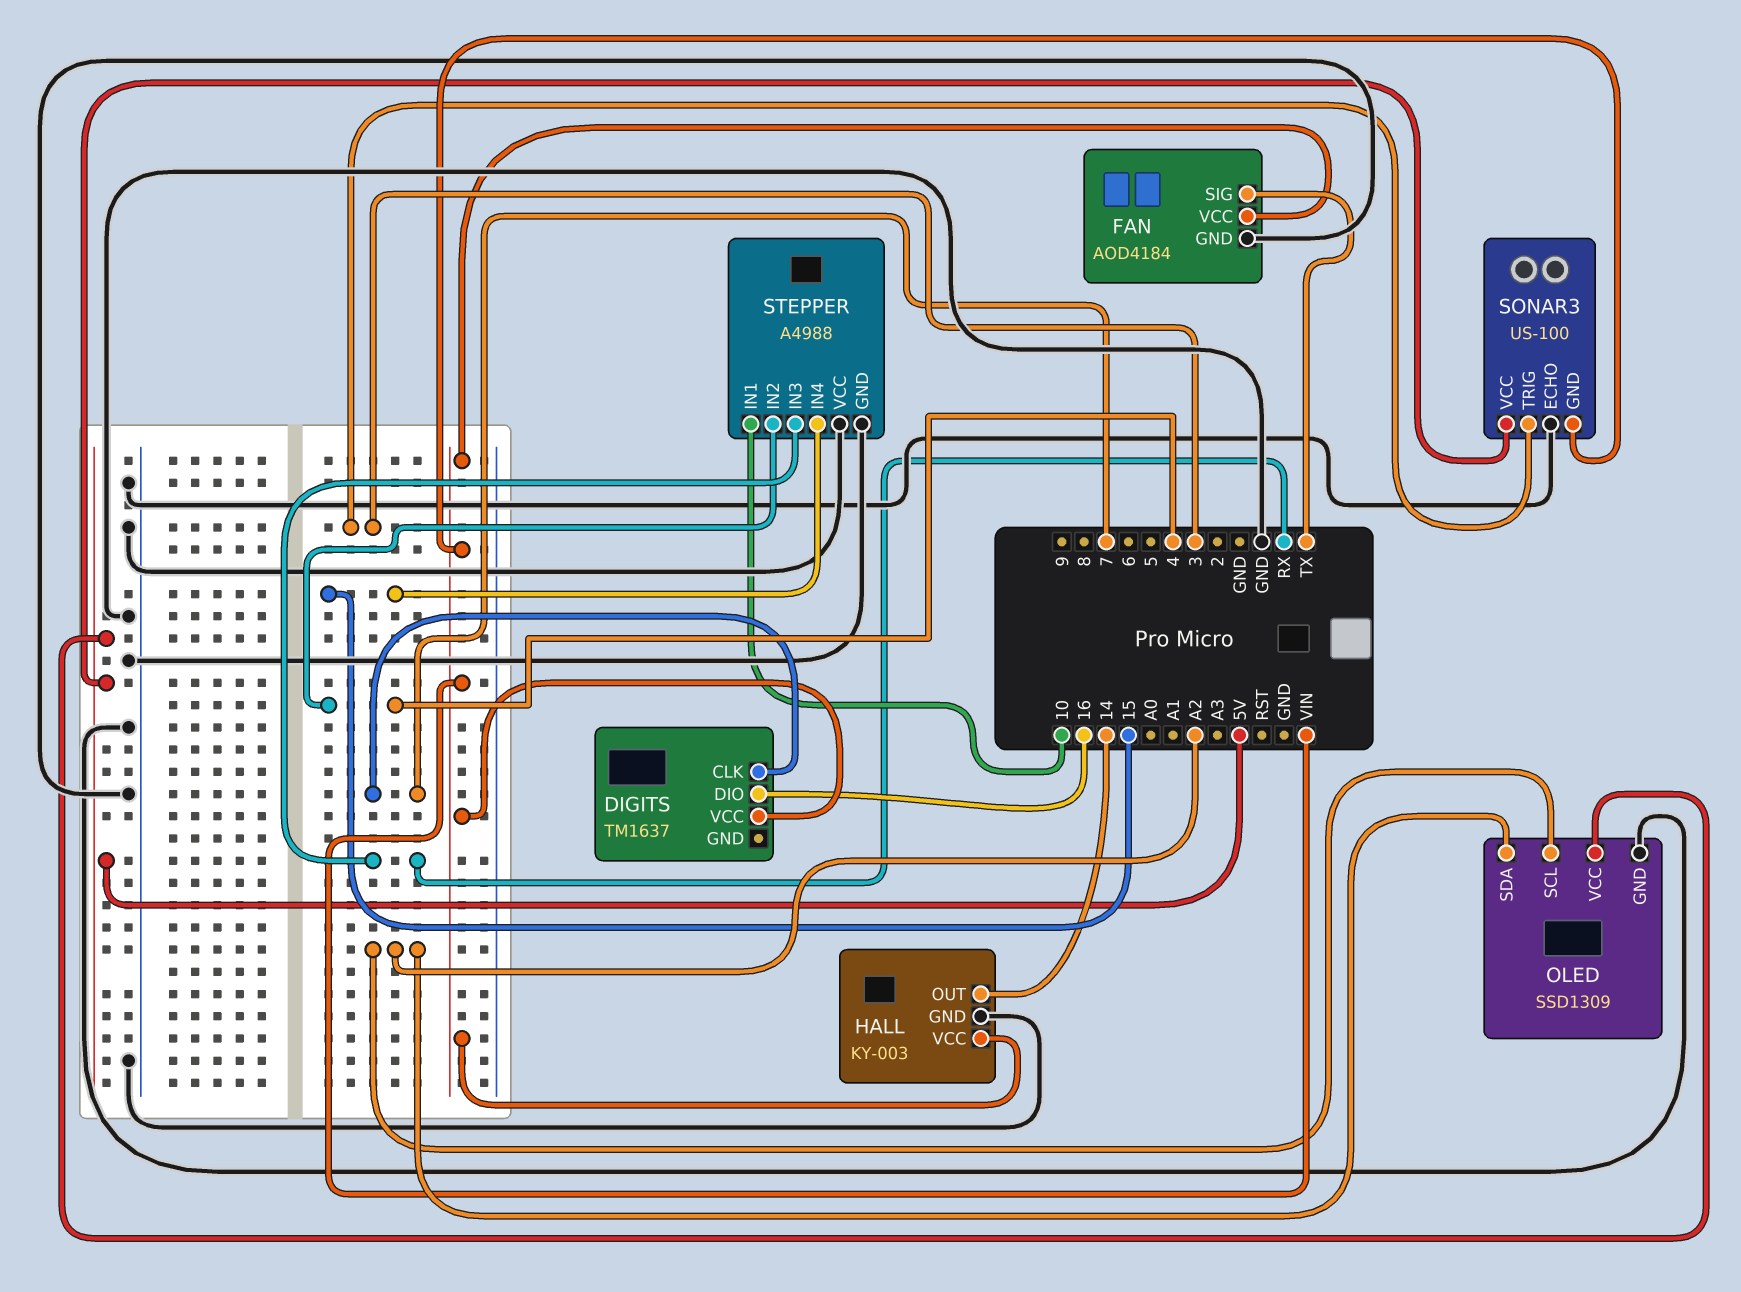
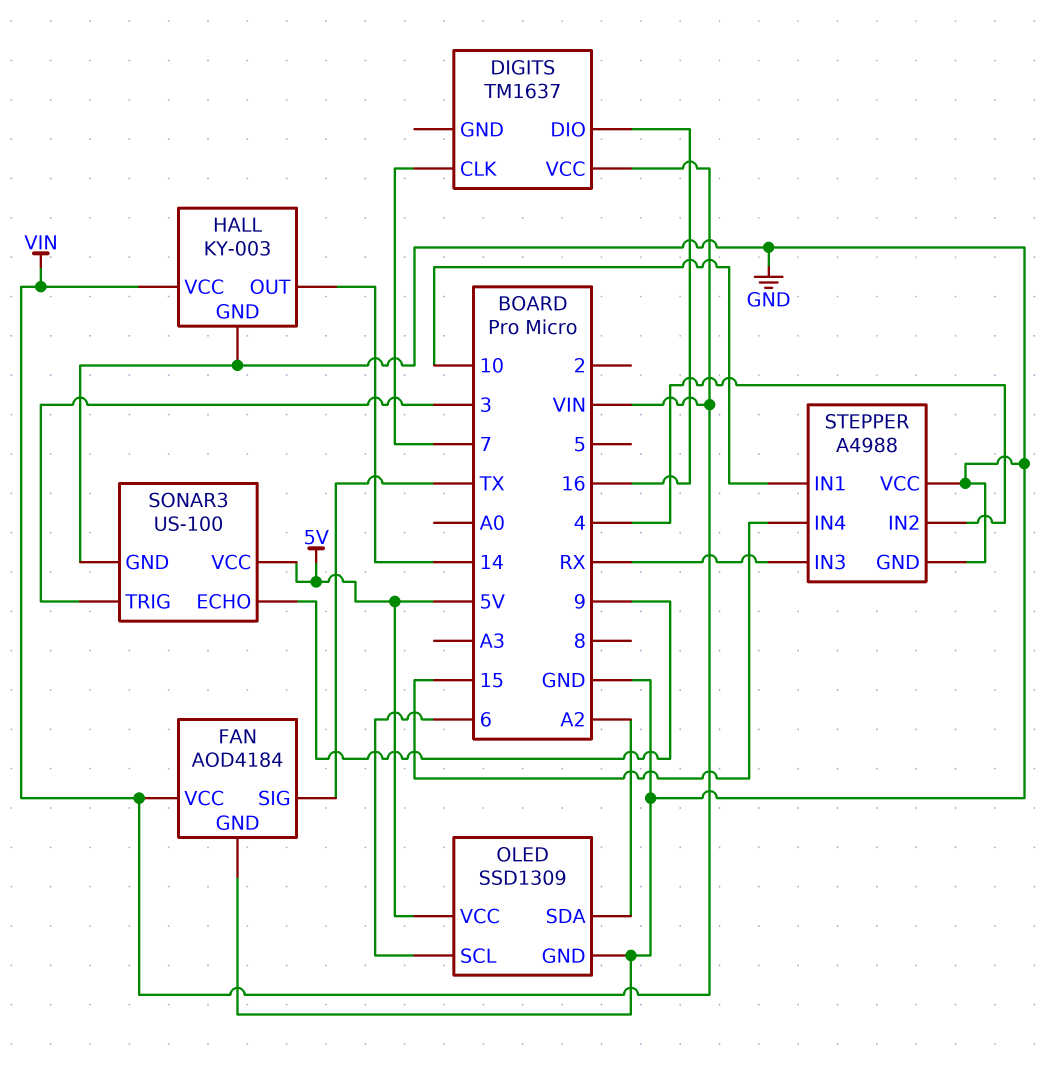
OLED pin SCL: A2 -> 6
SONAR3 pin ECHO: GND -> 9
SONAR3 pin GND: VIN -> GND

